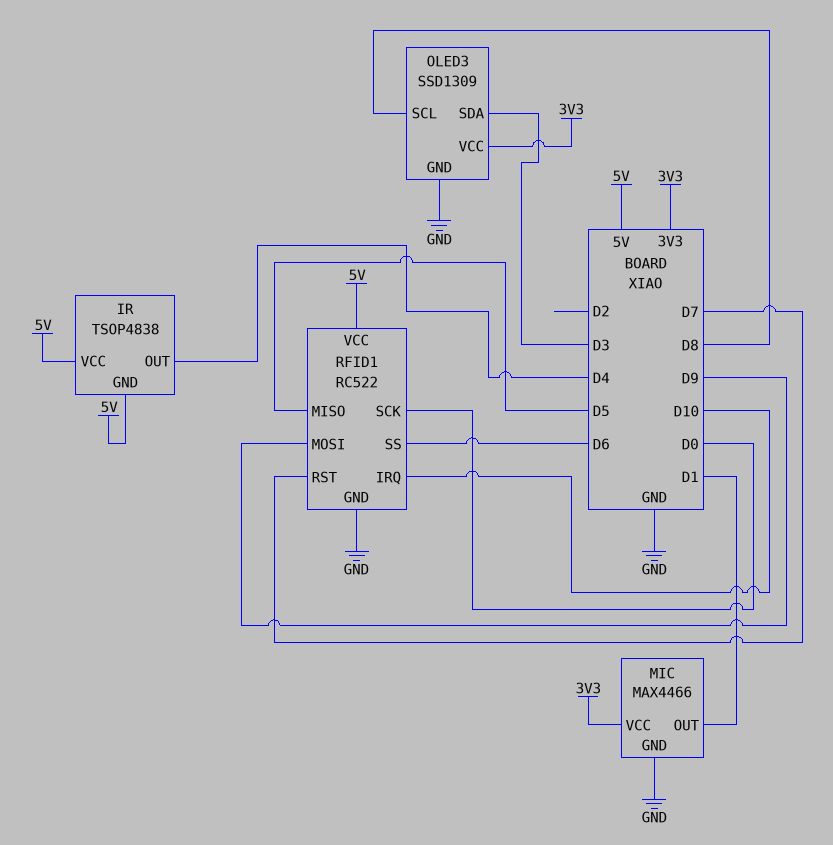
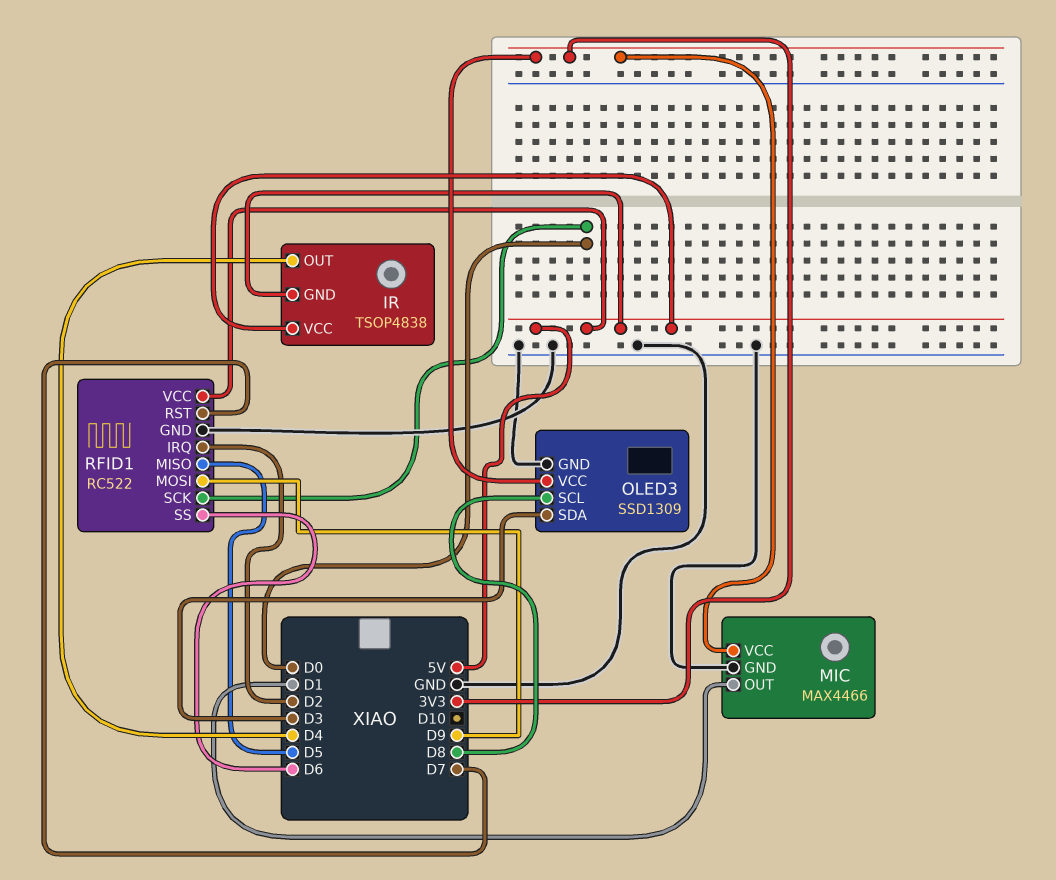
RFID1 pin IRQ: D10 -> D2

